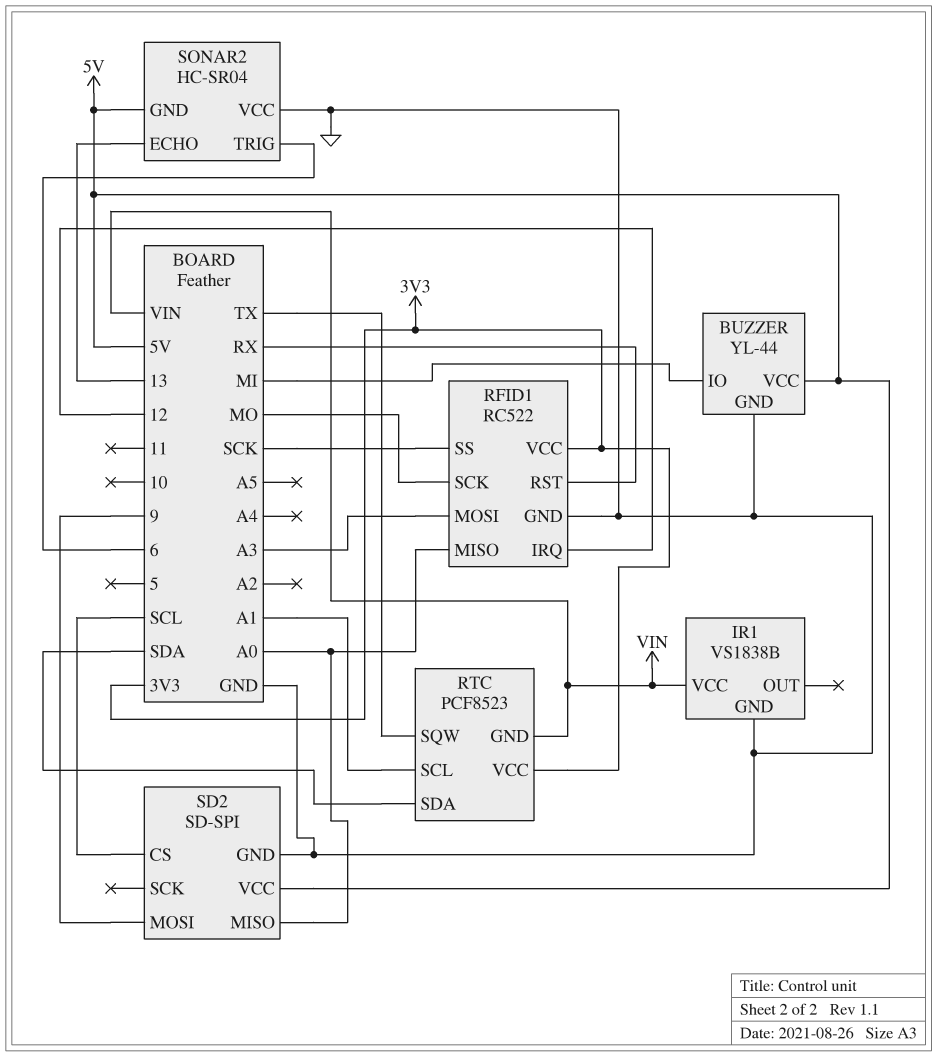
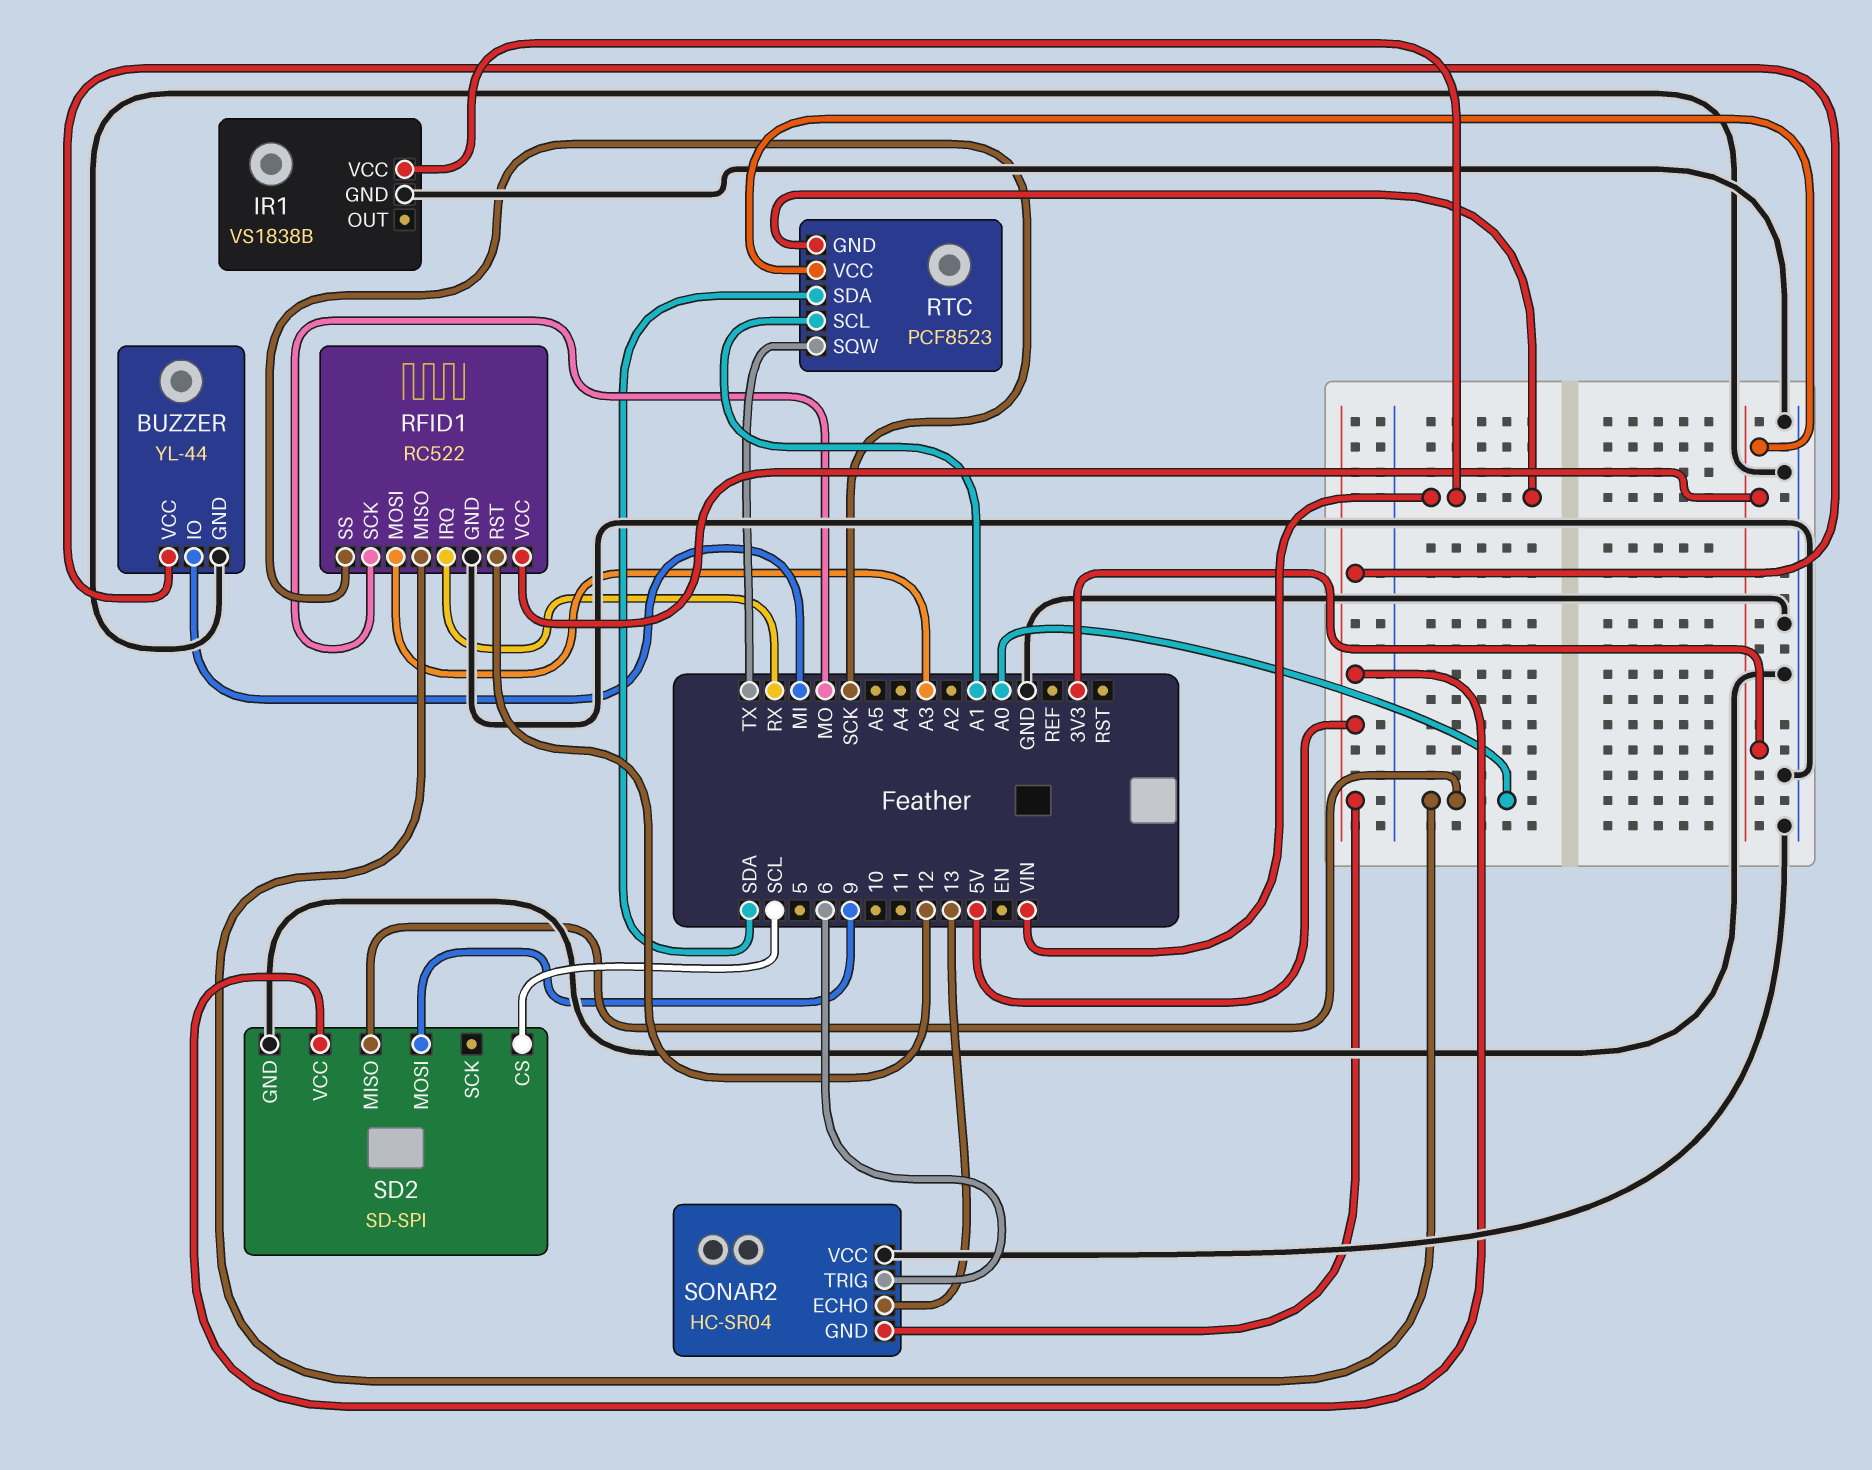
RFID1 pin IRQ: 12 -> RX
RFID1 pin RST: RX -> 12

